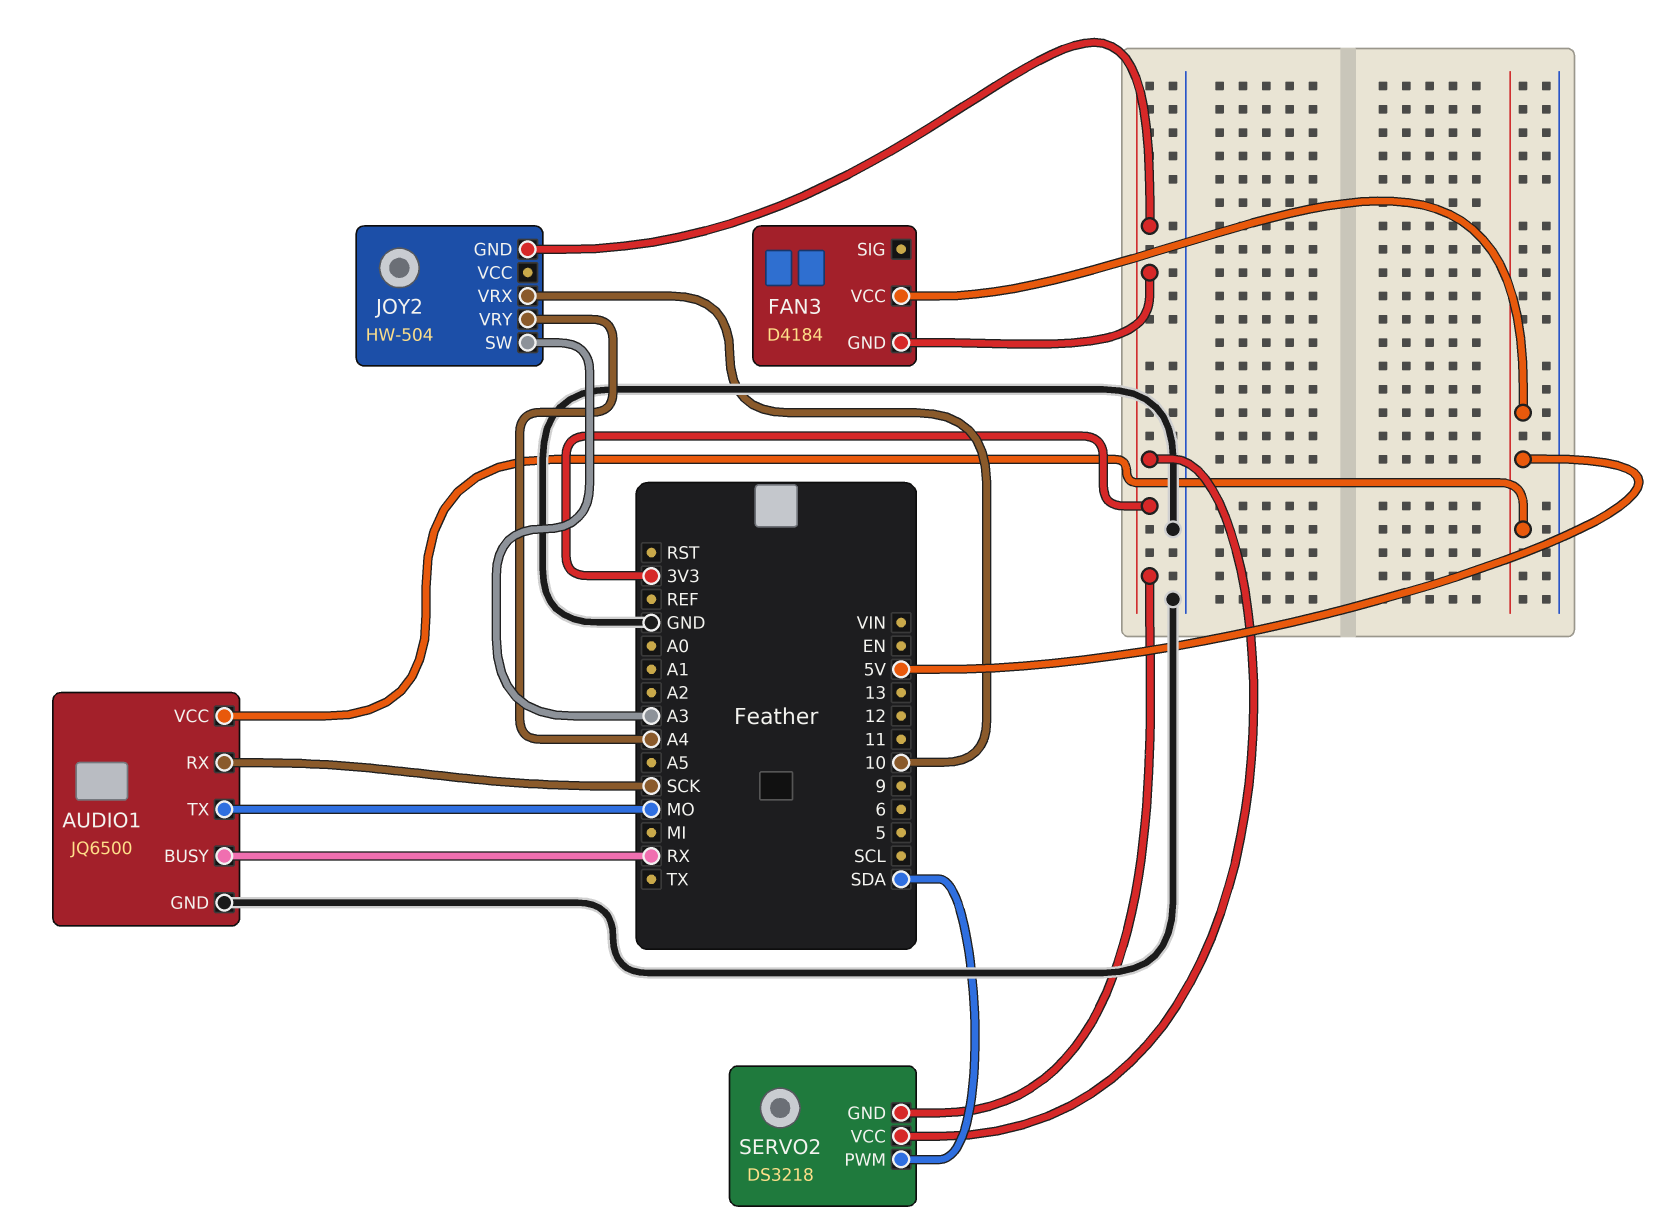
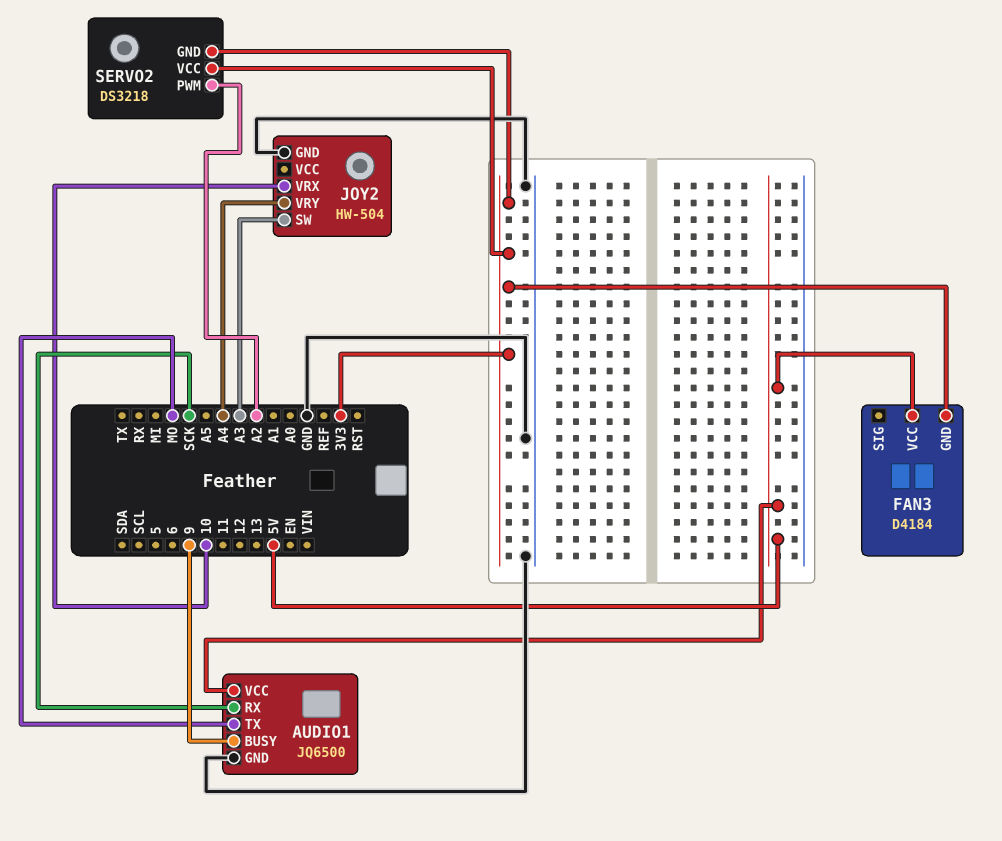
AUDIO1 pin BUSY: RX -> 9
JOY2 pin GND: 3V3 -> GND
SERVO2 pin PWM: SDA -> A2

